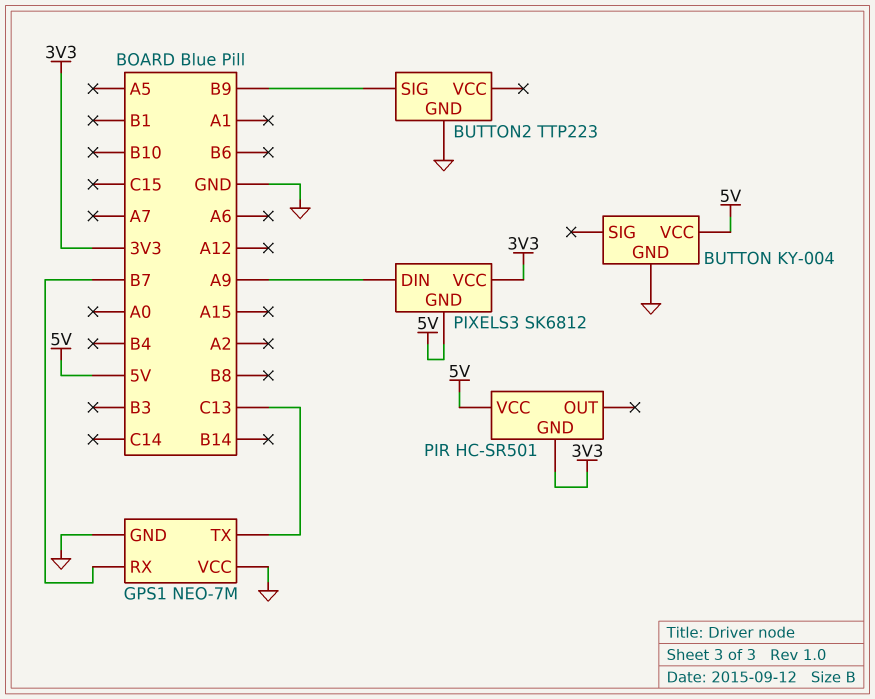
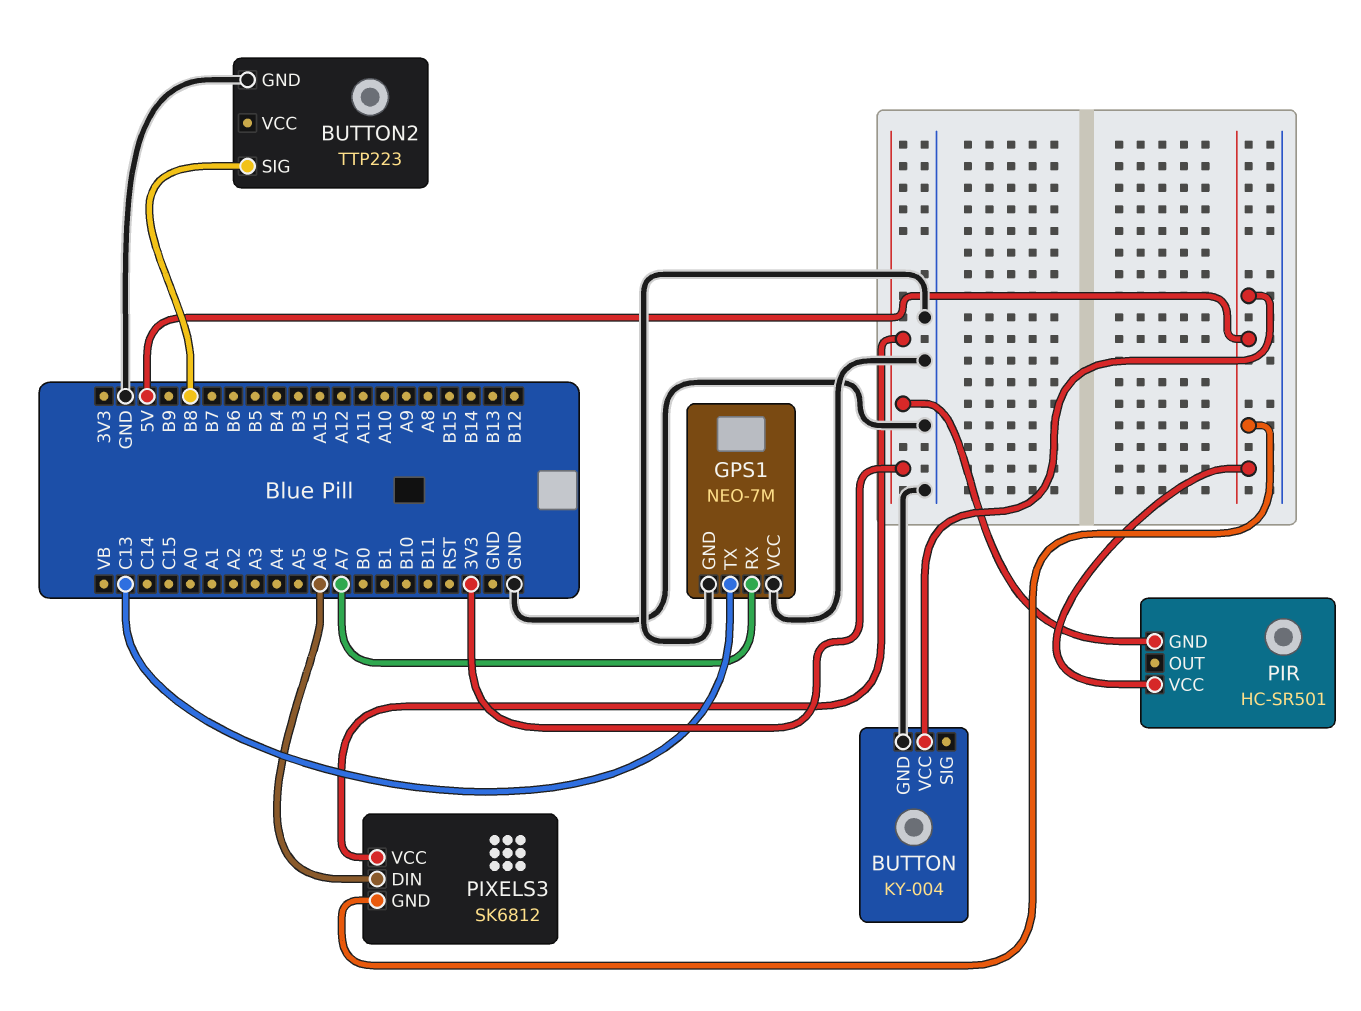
BUTTON2 pin SIG: B9 -> B8
GPS1 pin RX: B7 -> A7
PIXELS3 pin DIN: A9 -> A6

